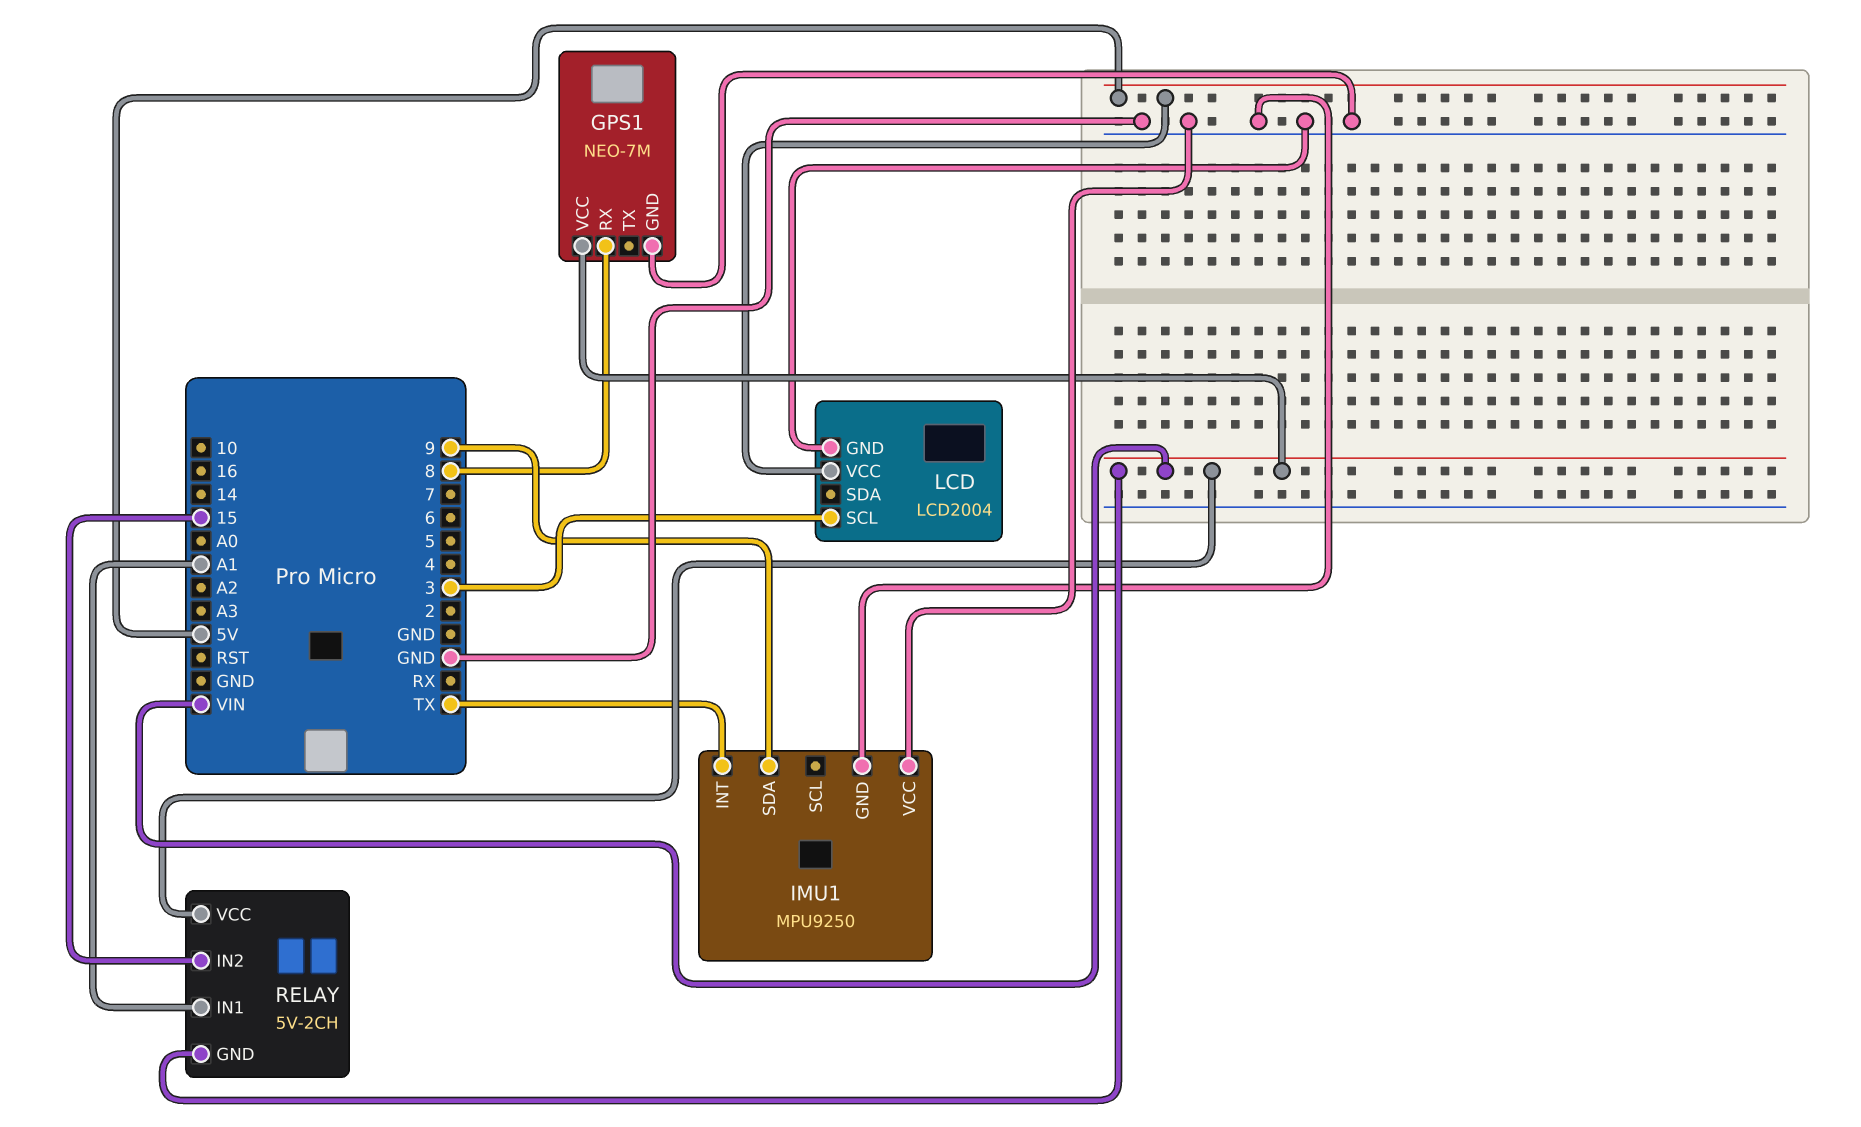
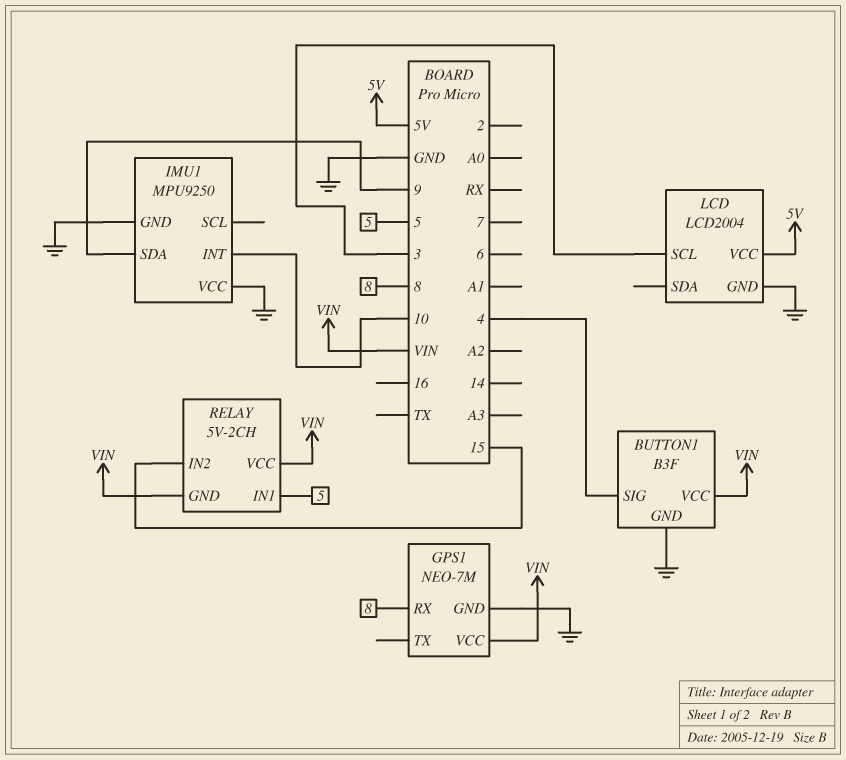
BUTTON1: none -> B3F
BUTTON1 pin GND: none -> GND
BUTTON1 pin SIG: none -> 4
BUTTON1 pin VCC: none -> VIN
IMU1 pin INT: TX -> 10
RELAY pin IN1: A1 -> 5

